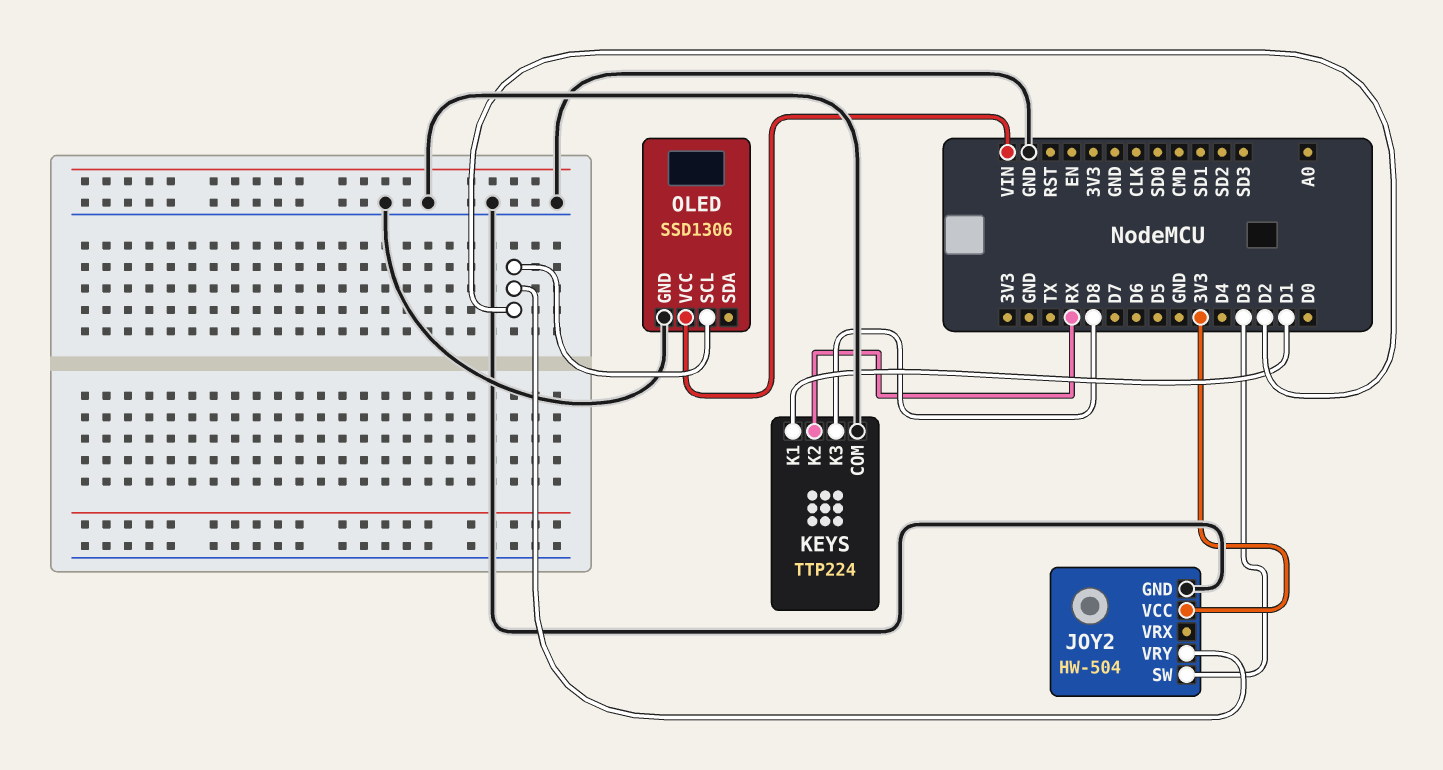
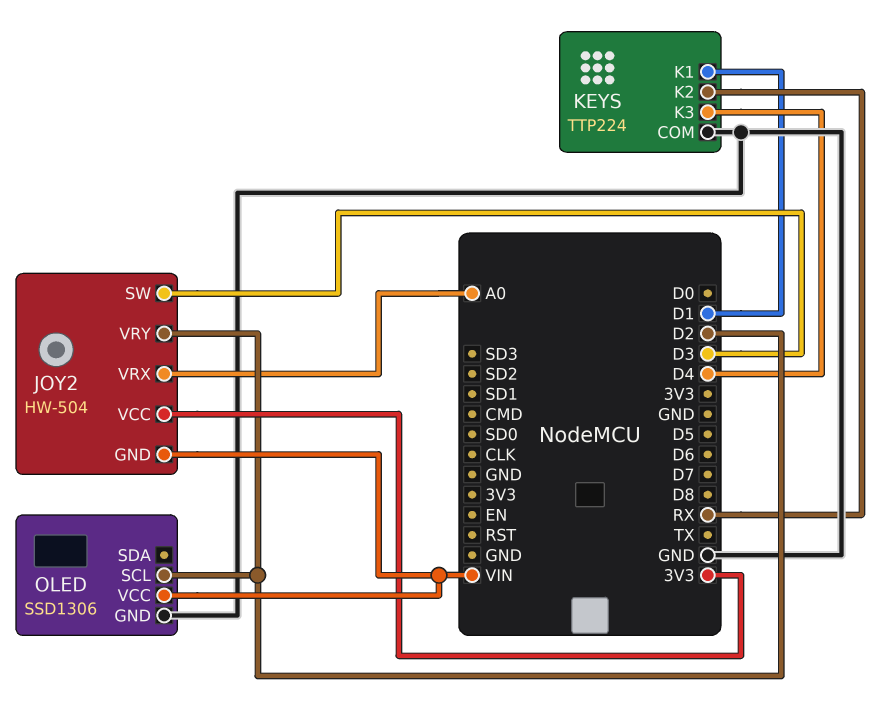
JOY2 pin GND: GND -> VIN
JOY2 pin VRX: none -> A0
KEYS pin K3: D8 -> D4

